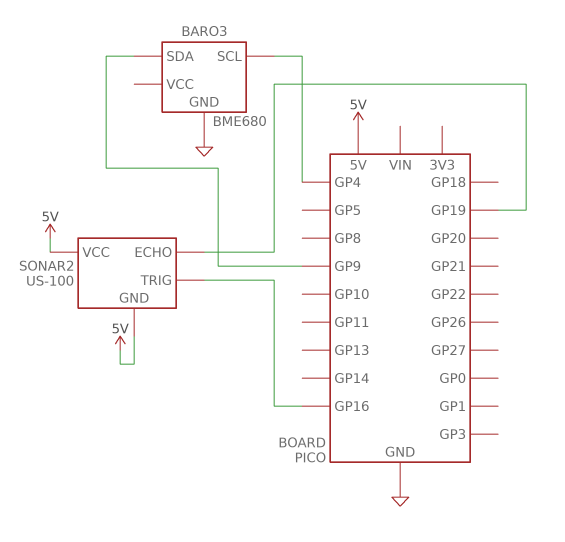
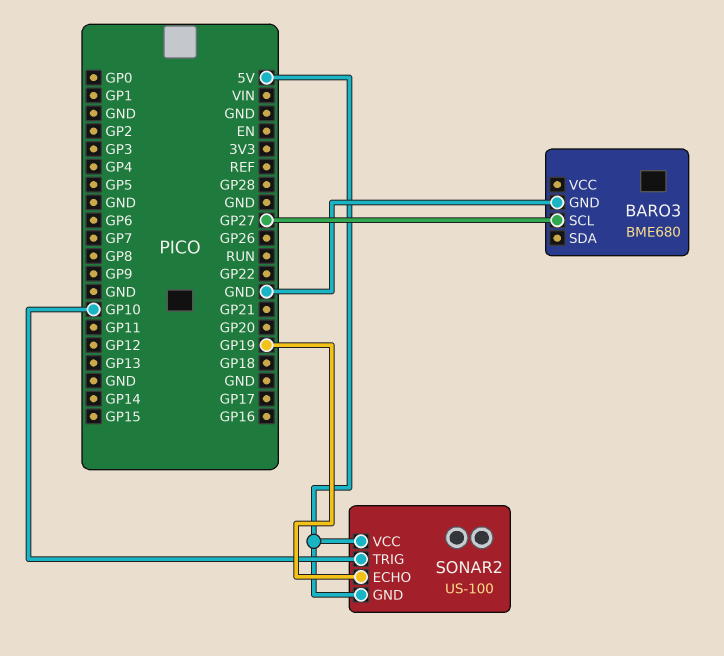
BARO3 pin SCL: GP4 -> GP27
BARO3 pin SDA: GP9 -> none
SONAR2 pin TRIG: GP16 -> GP10

